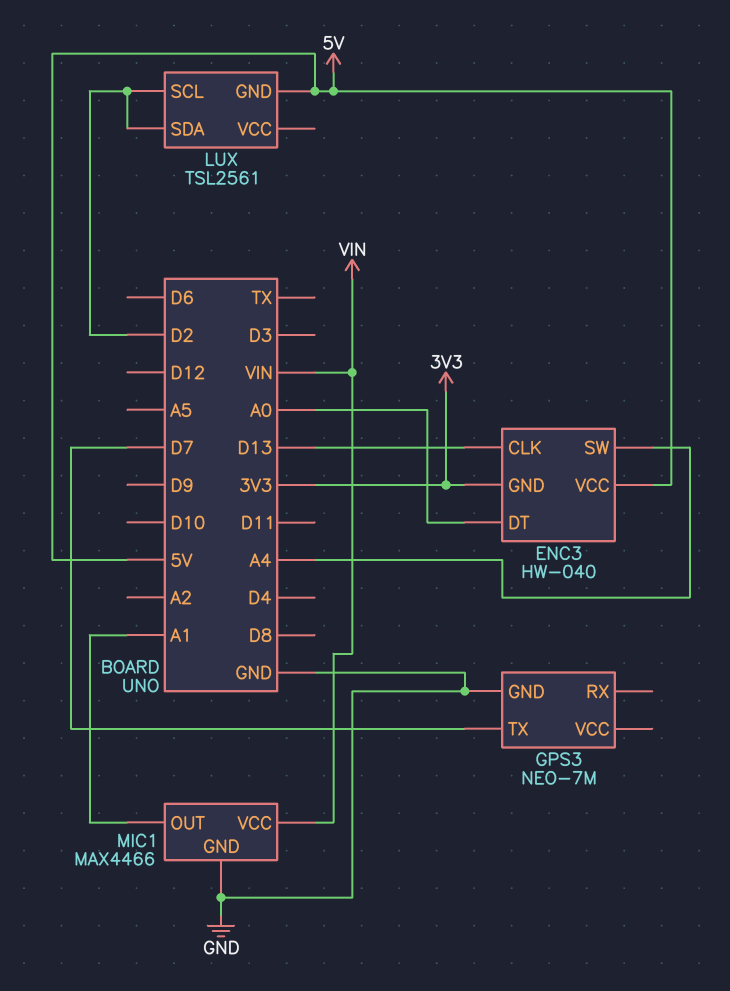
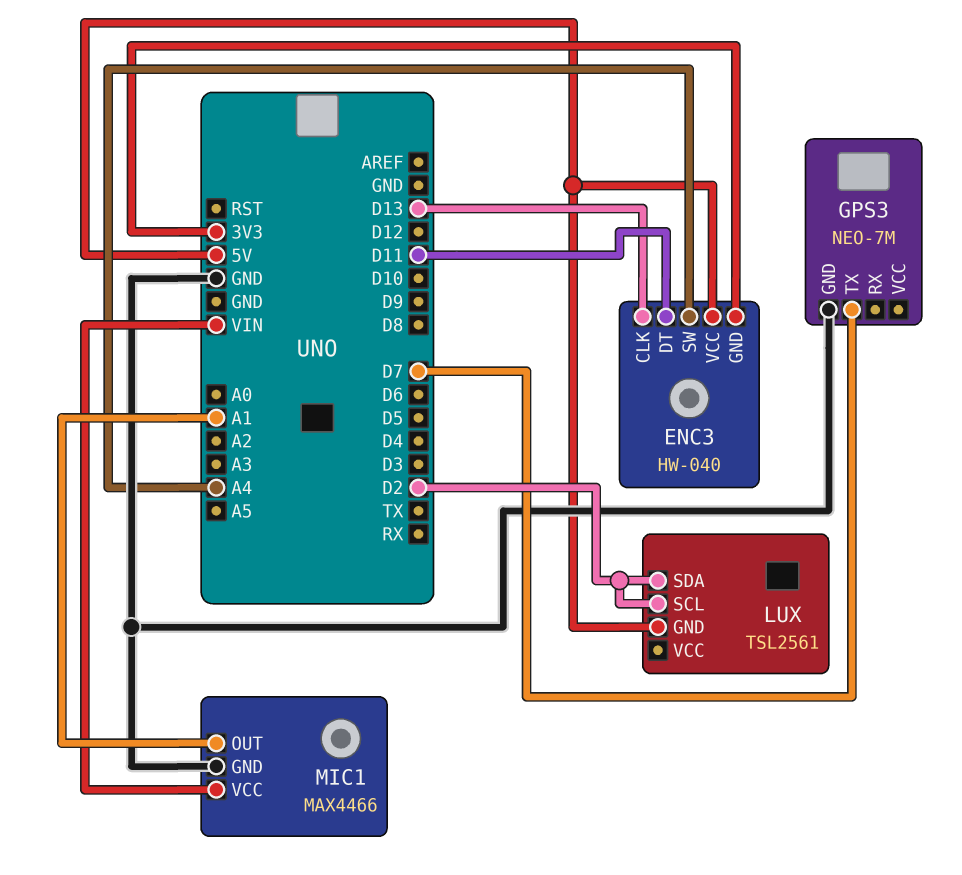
ENC3 pin DT: A0 -> D11

